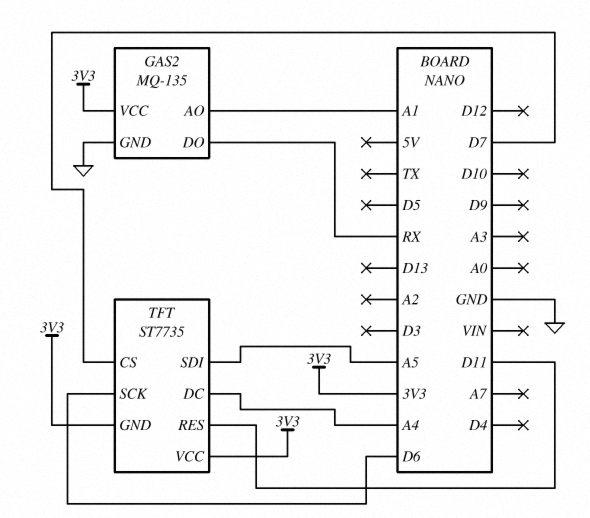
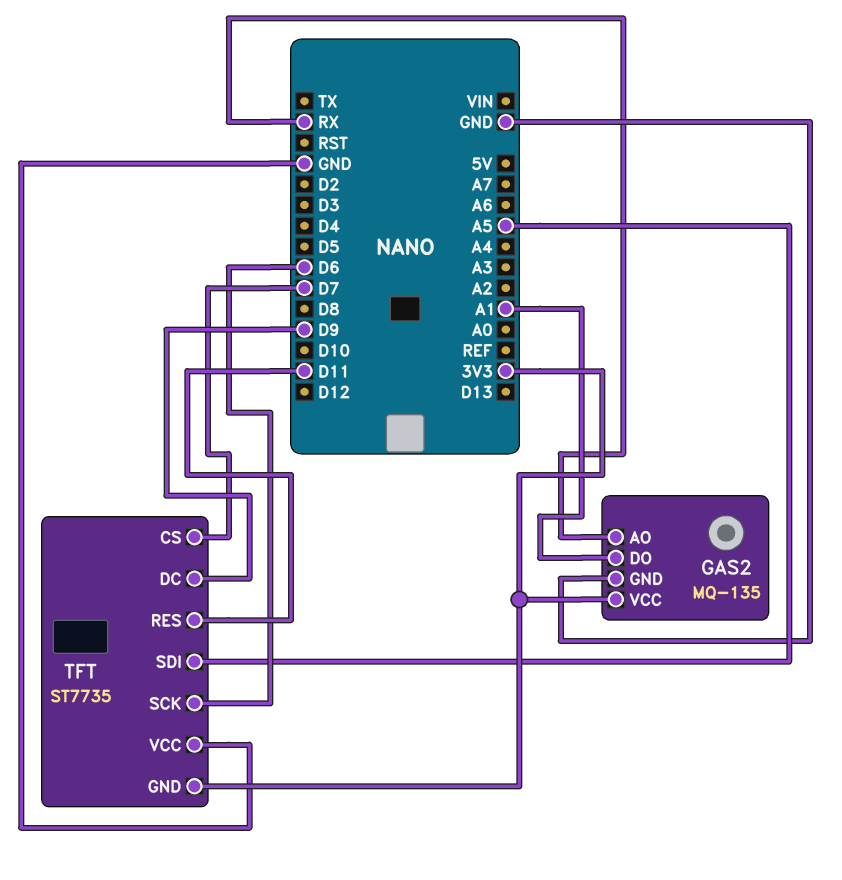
GAS2 pin AO: A1 -> RX
GAS2 pin DO: RX -> A1
TFT pin DC: A4 -> D9
TFT pin VCC: 3V3 -> GND

